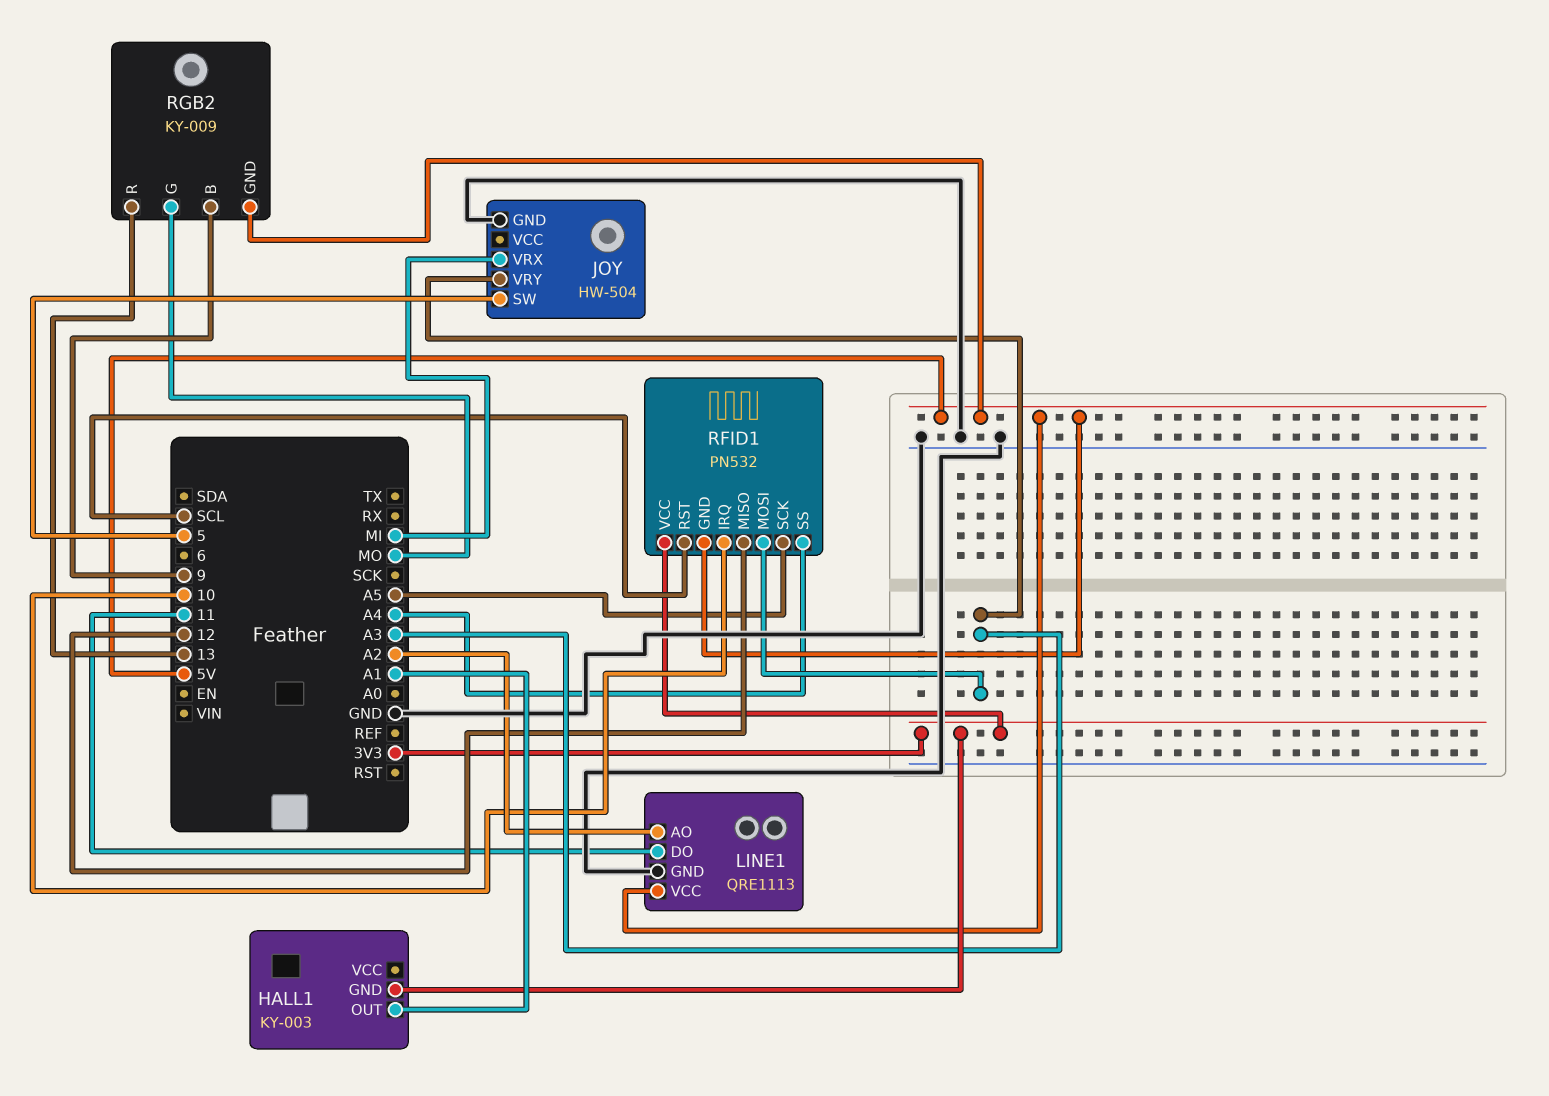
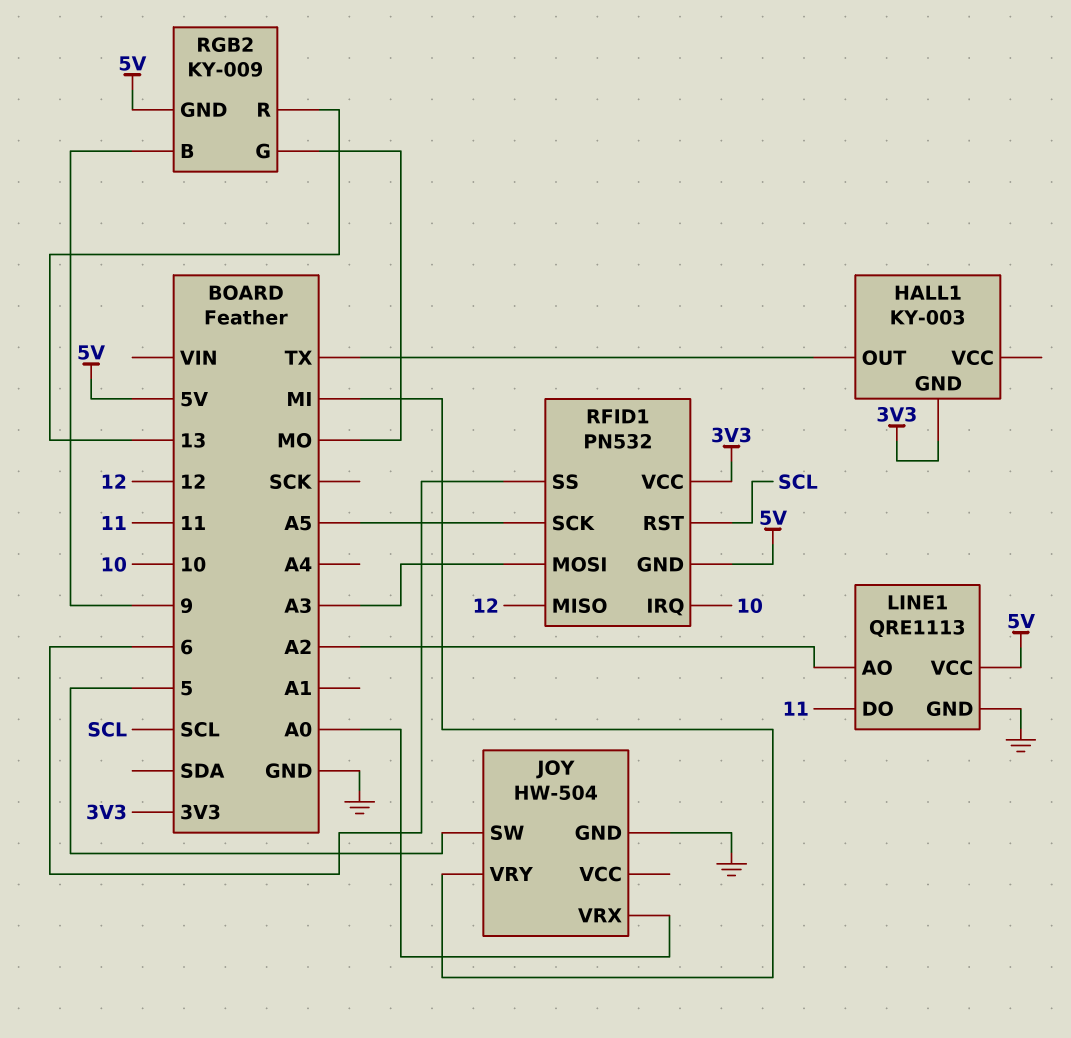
HALL1 pin OUT: A1 -> TX
JOY pin VRX: MI -> A0
JOY pin VRY: A3 -> MI
RFID1 pin SS: A4 -> 6

